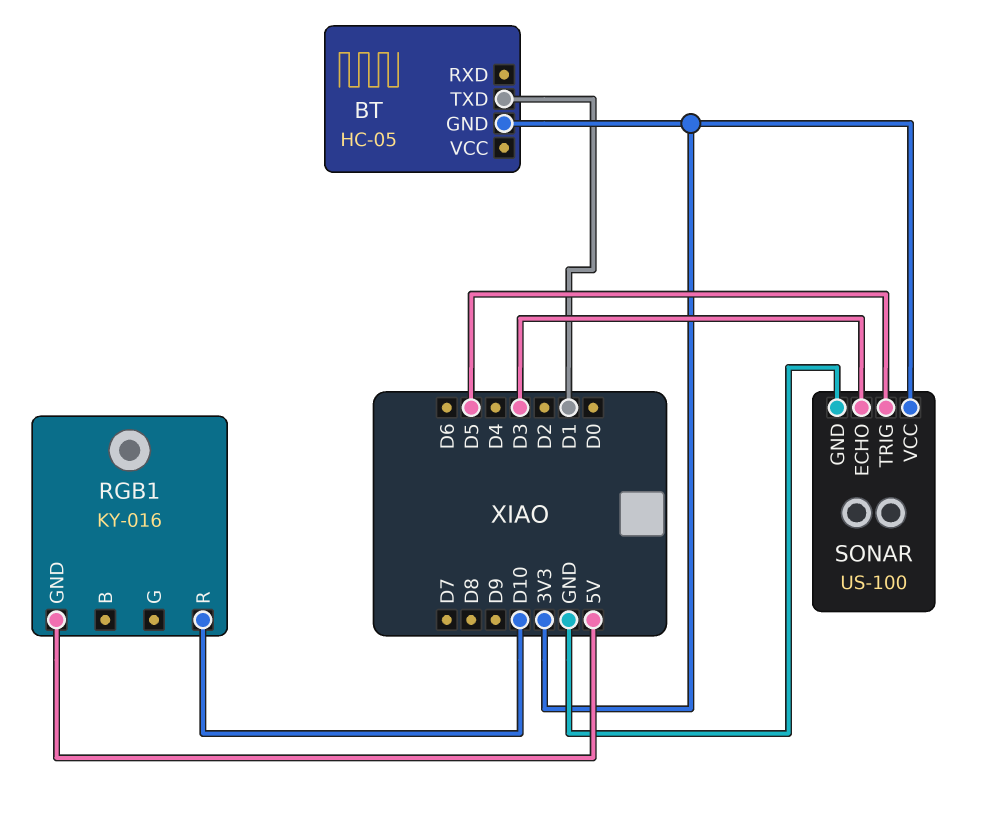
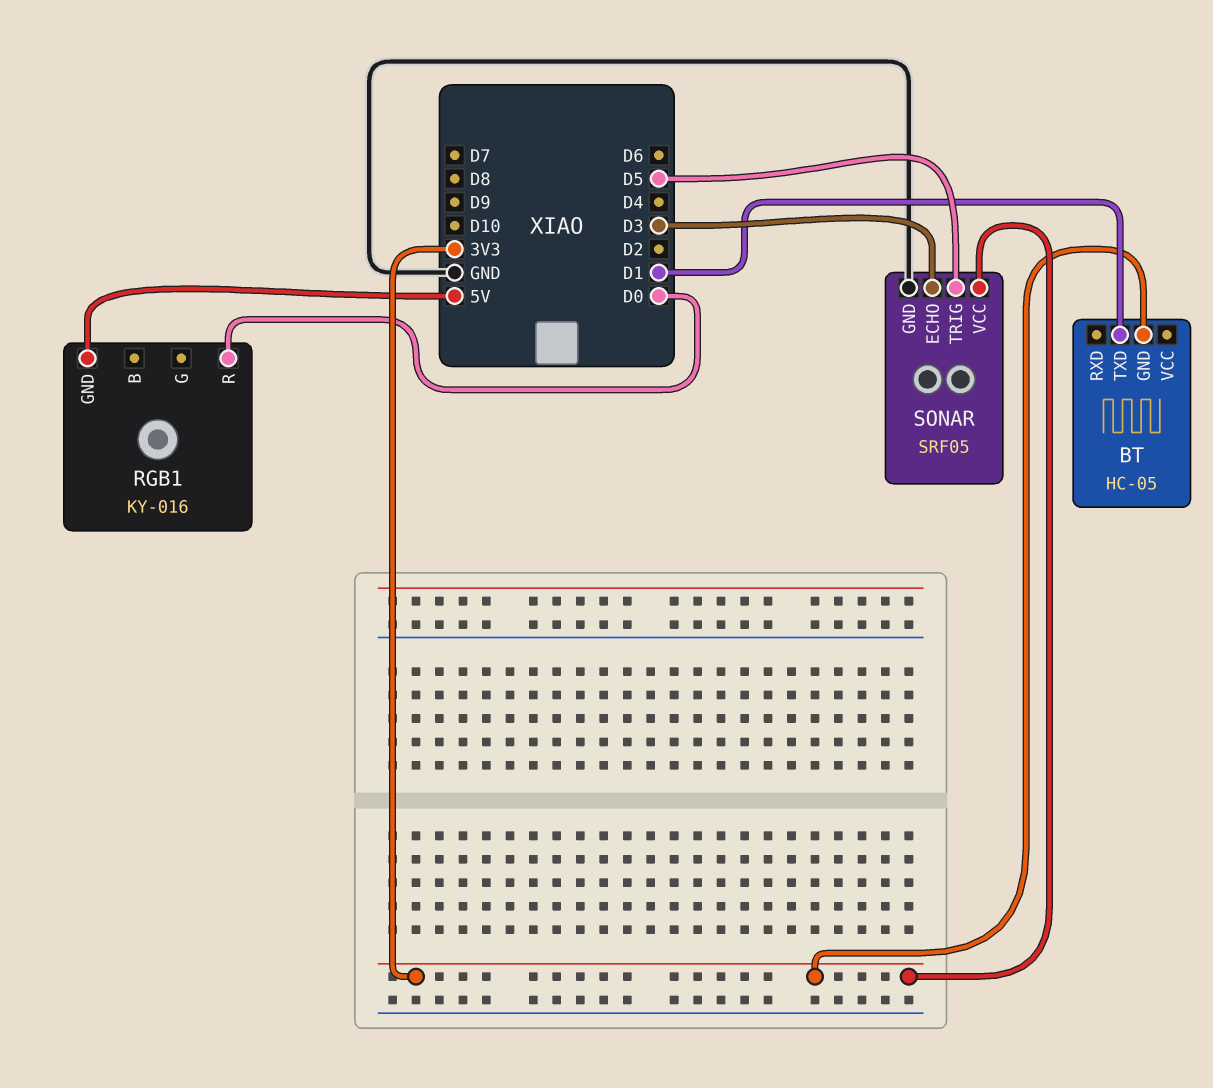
RGB1 pin R: D10 -> D0
SONAR: US-100 -> SRF05

